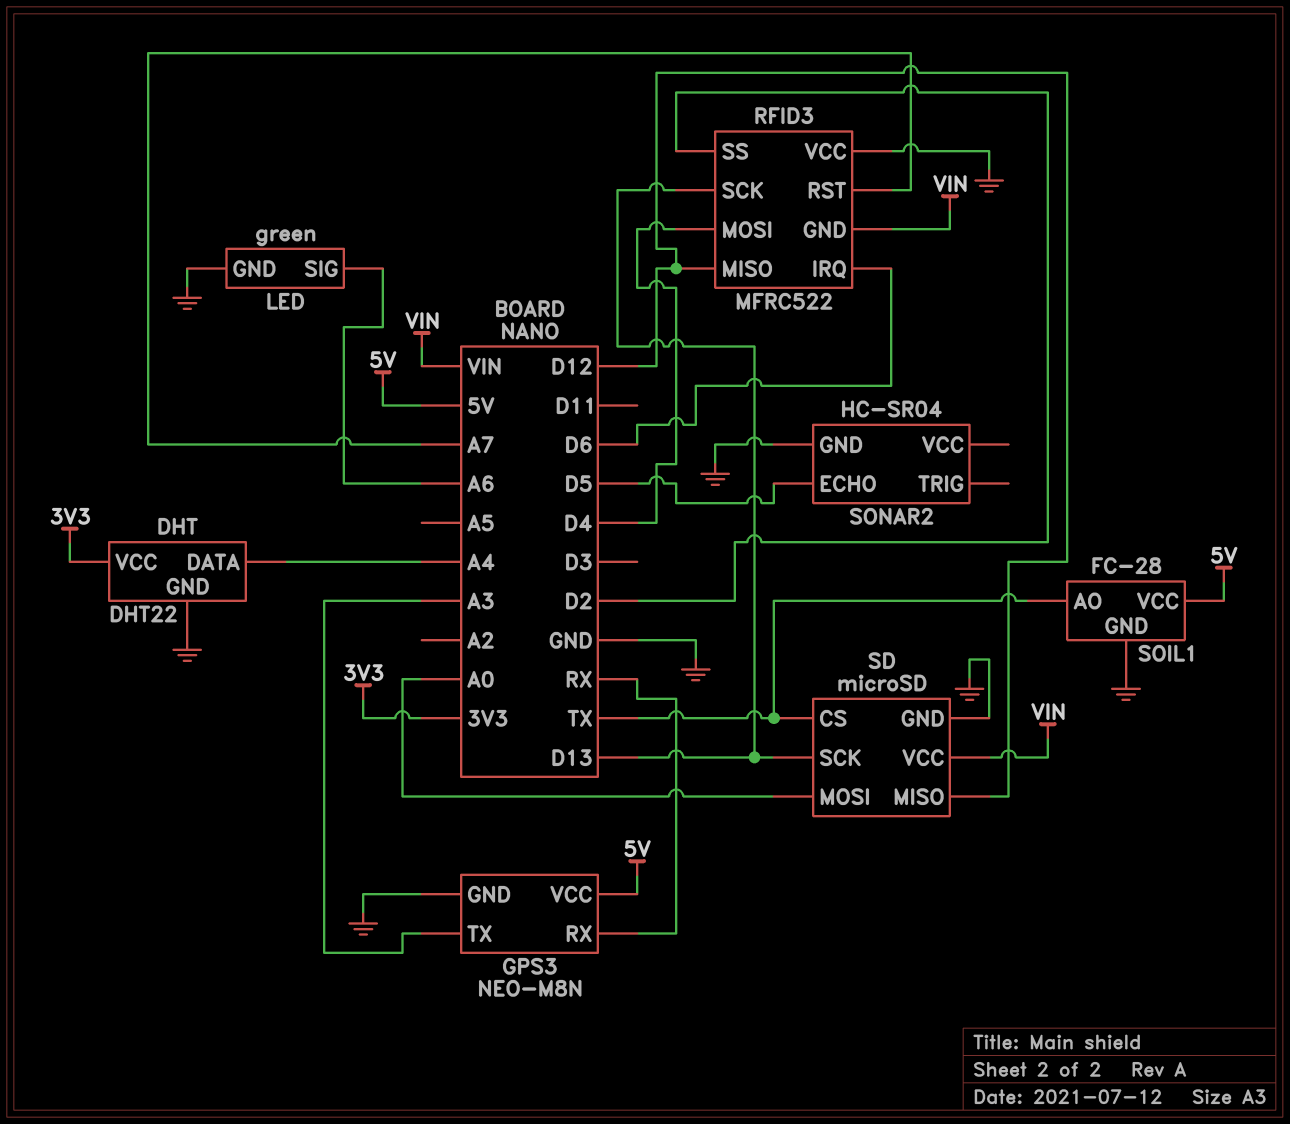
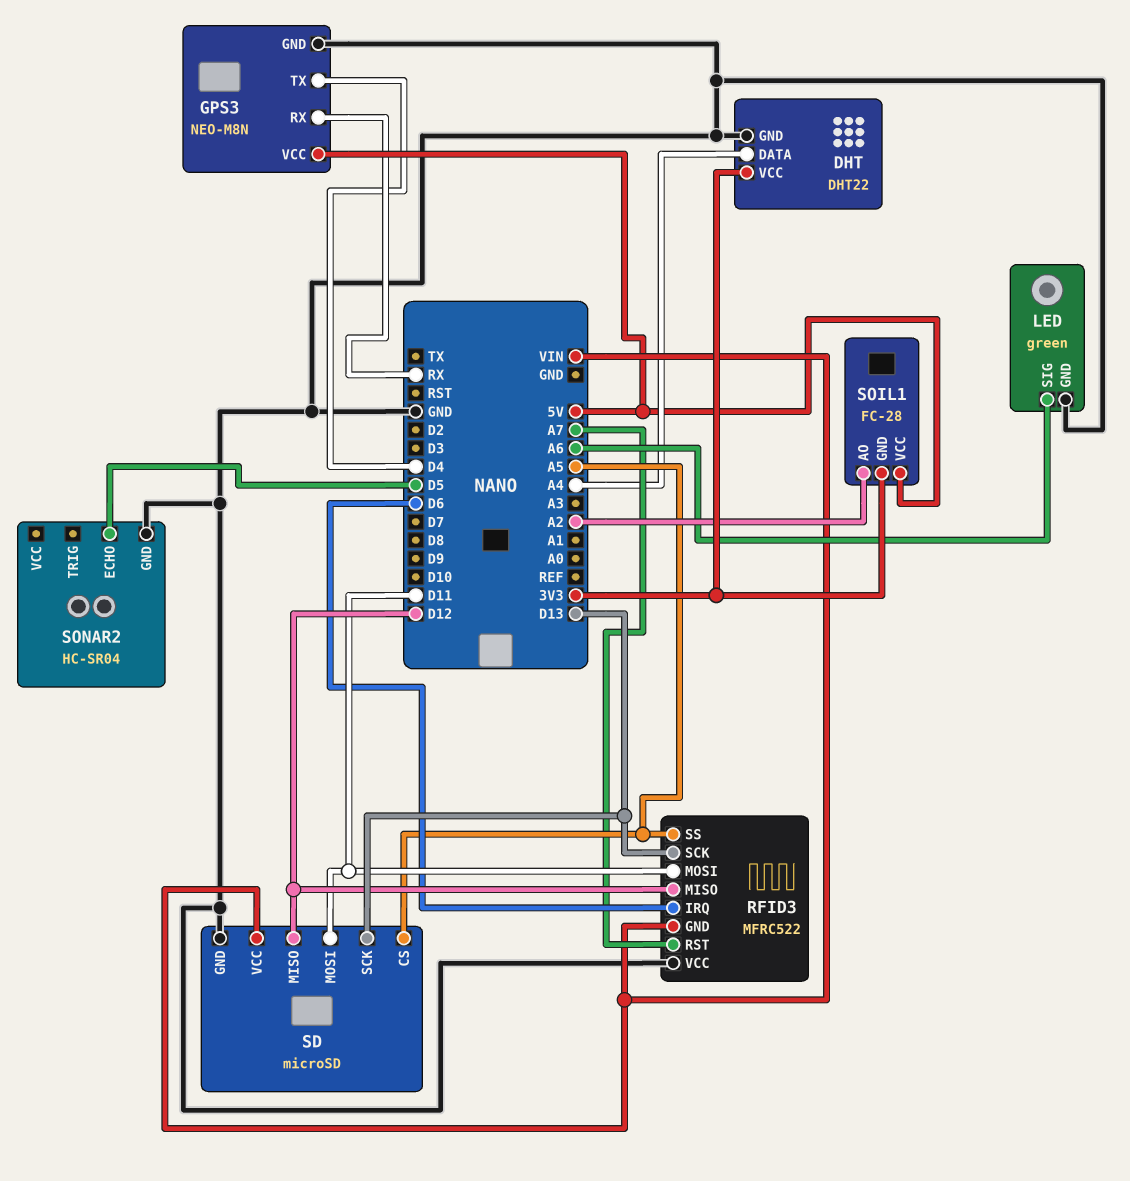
GPS3 pin TX: A3 -> D4
RFID3 pin MOSI: D4 -> D11
RFID3 pin SS: D2 -> A5
SD pin CS: TX -> A5
SD pin MOSI: A0 -> D11
SOIL1 pin AO: TX -> A2
SOIL1 pin GND: GND -> 3V3

